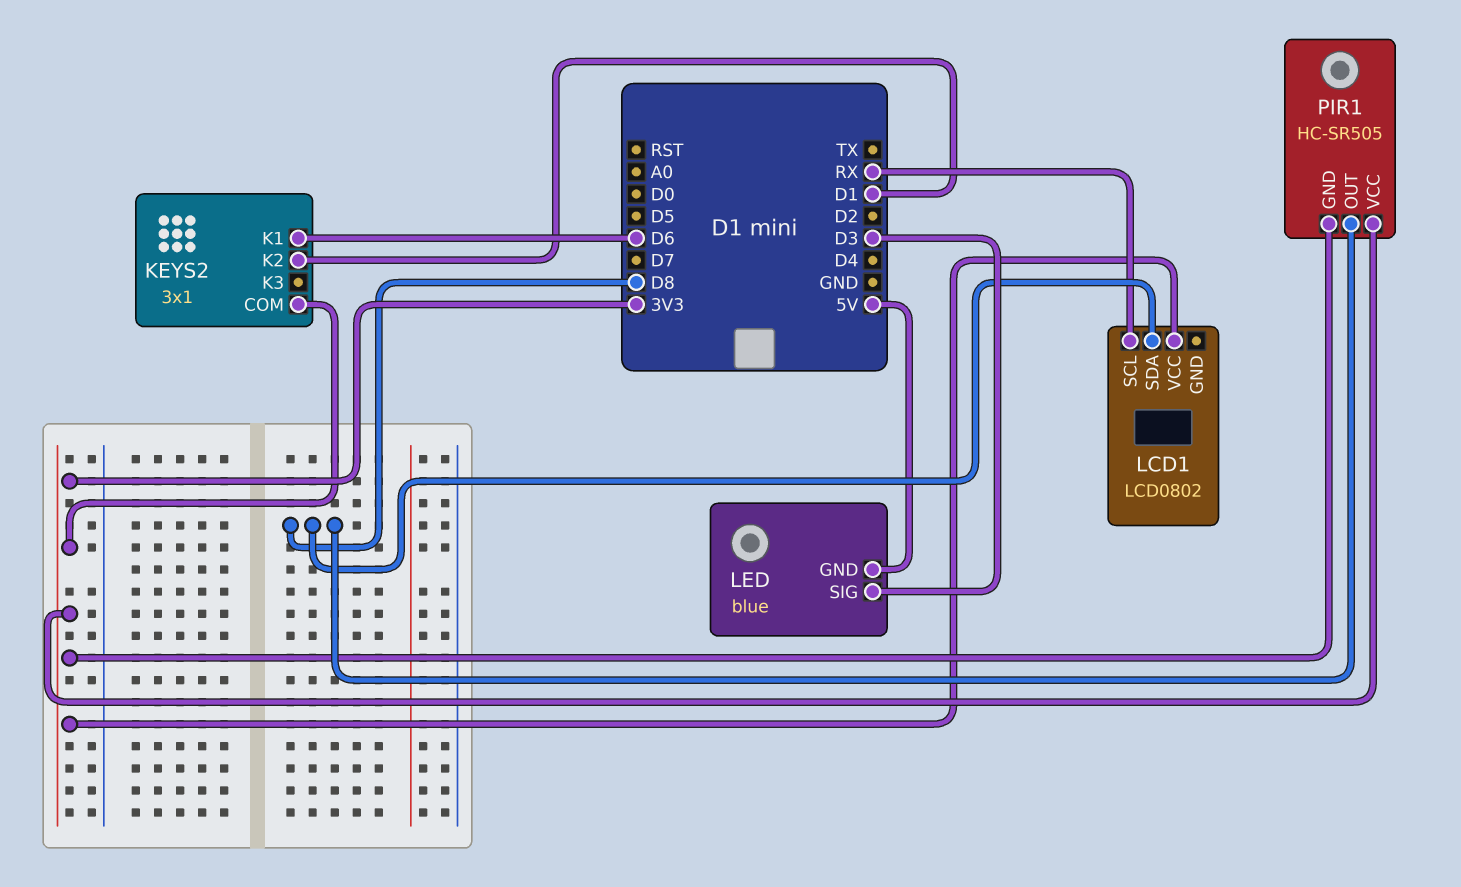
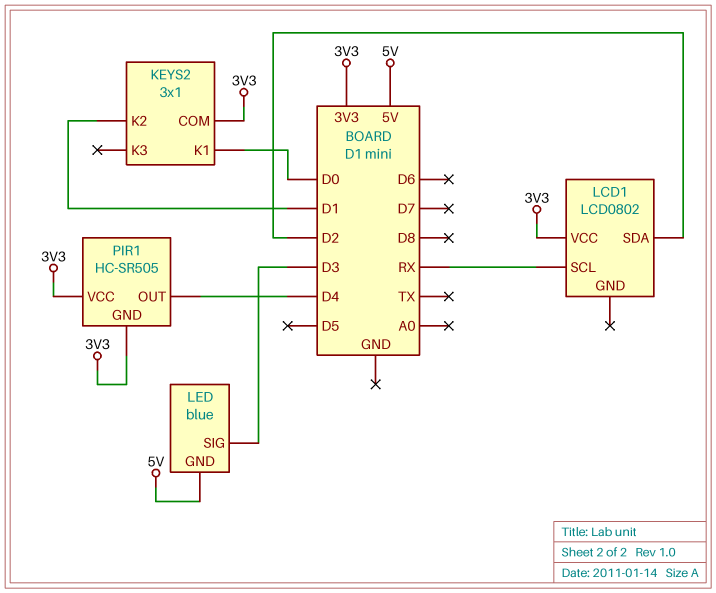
KEYS2 pin K1: D6 -> D0
LCD1 pin SDA: D8 -> D2
PIR1 pin OUT: D8 -> D4

